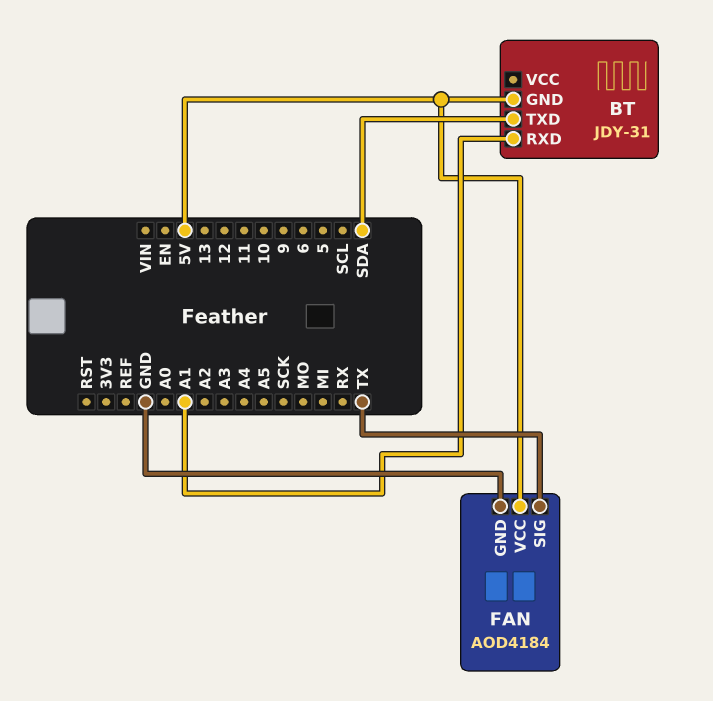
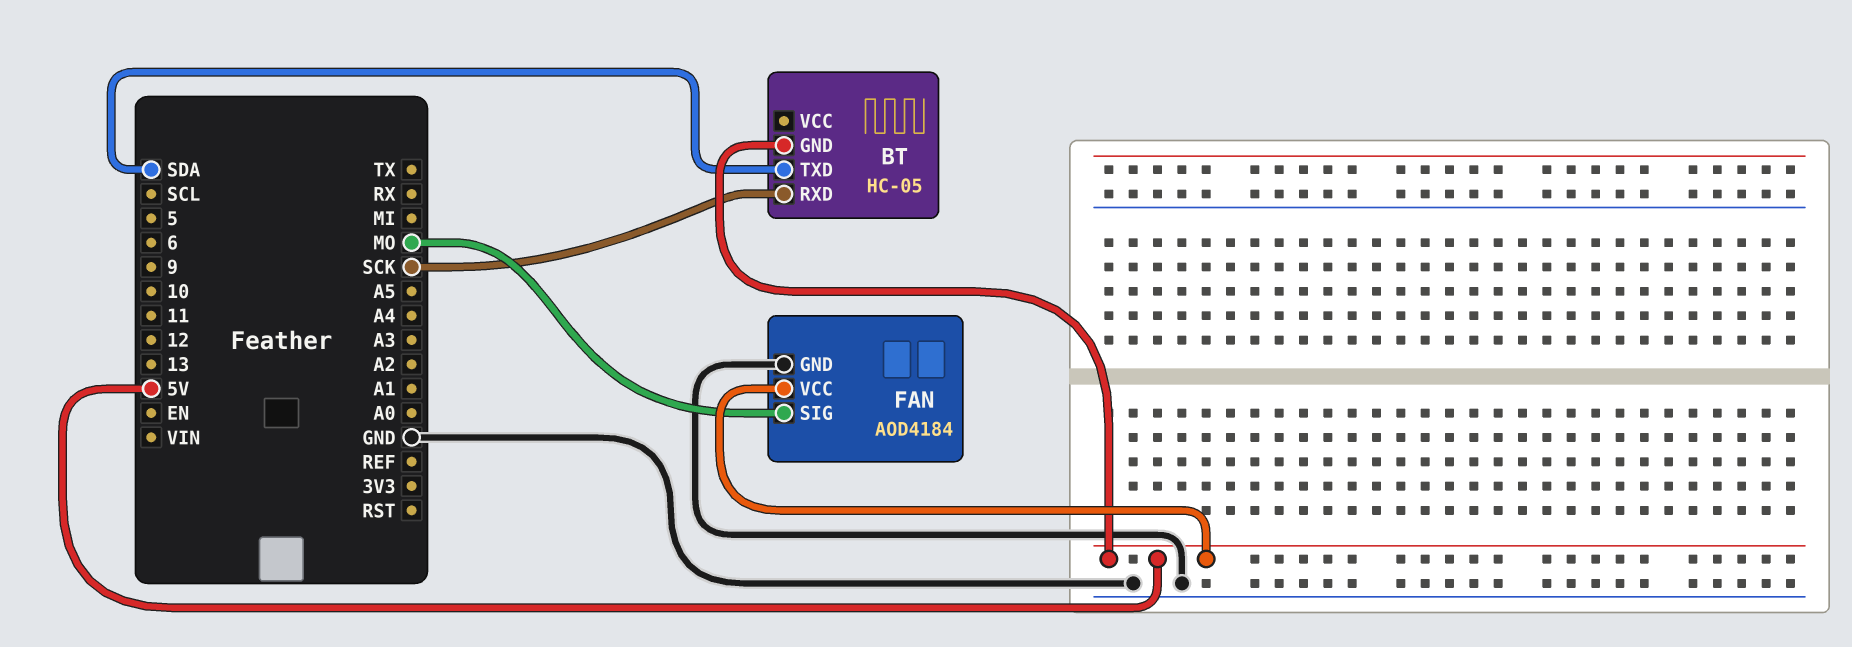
BT: JDY-31 -> HC-05
BT pin RXD: A1 -> SCK
FAN pin SIG: TX -> MO

